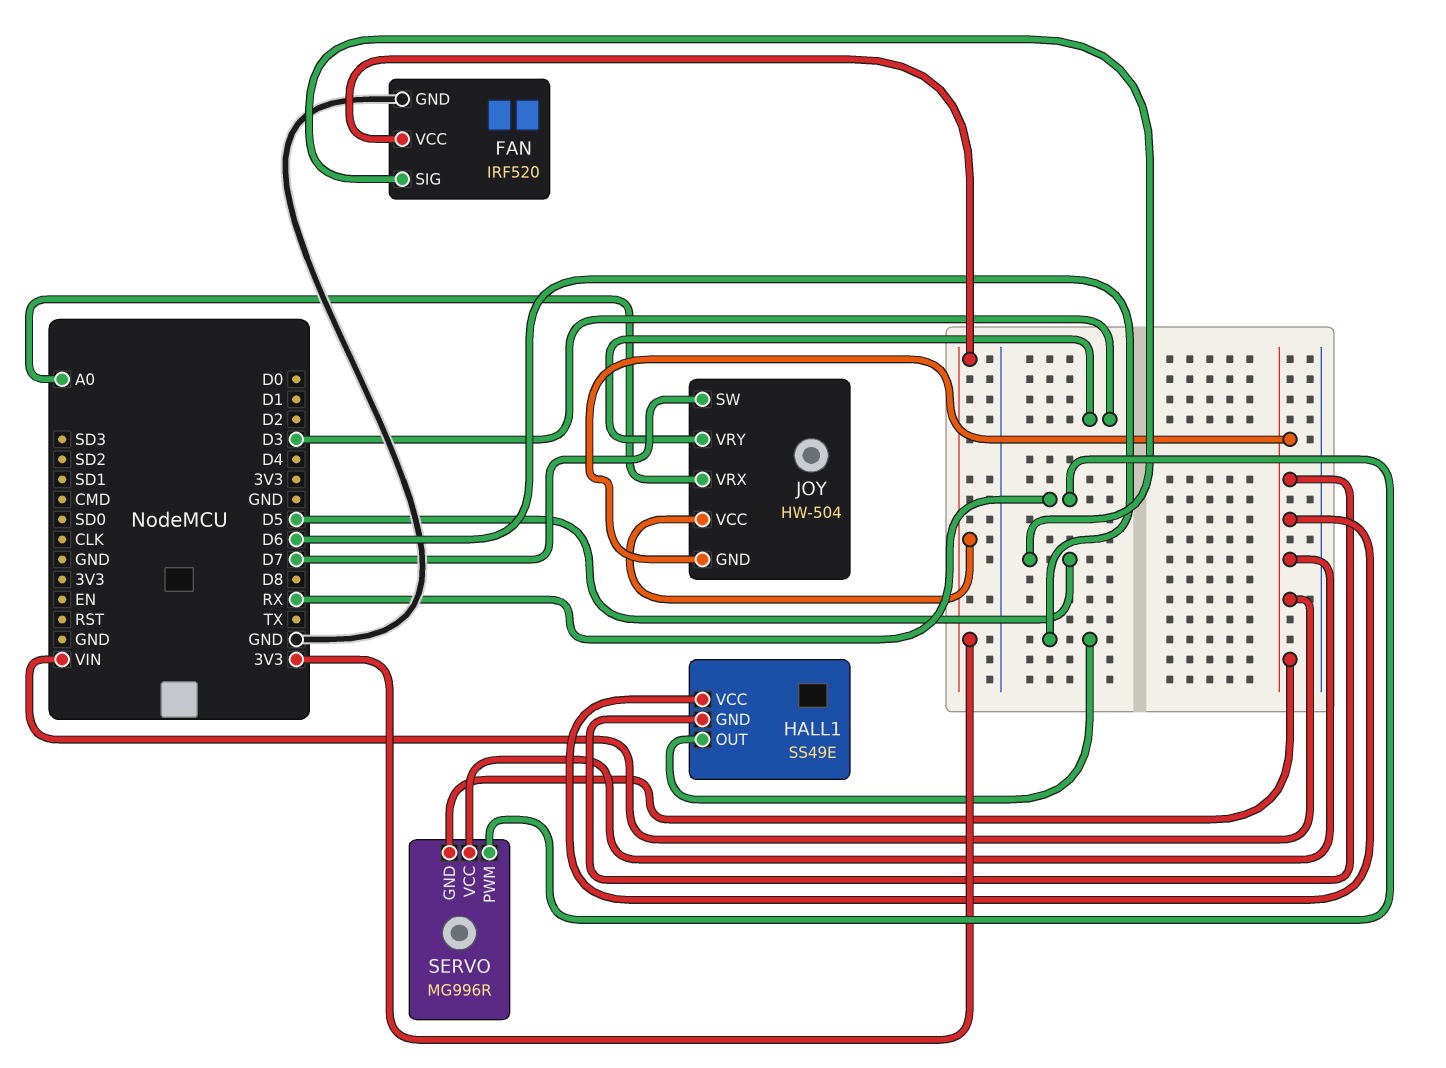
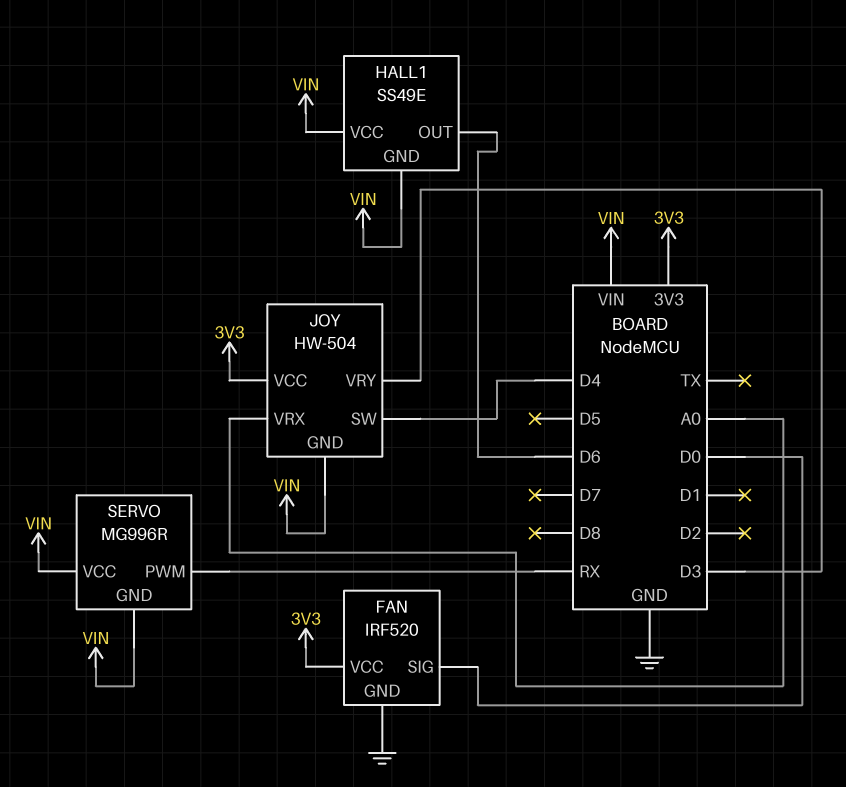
FAN pin SIG: D5 -> D0
JOY pin SW: D7 -> D4

